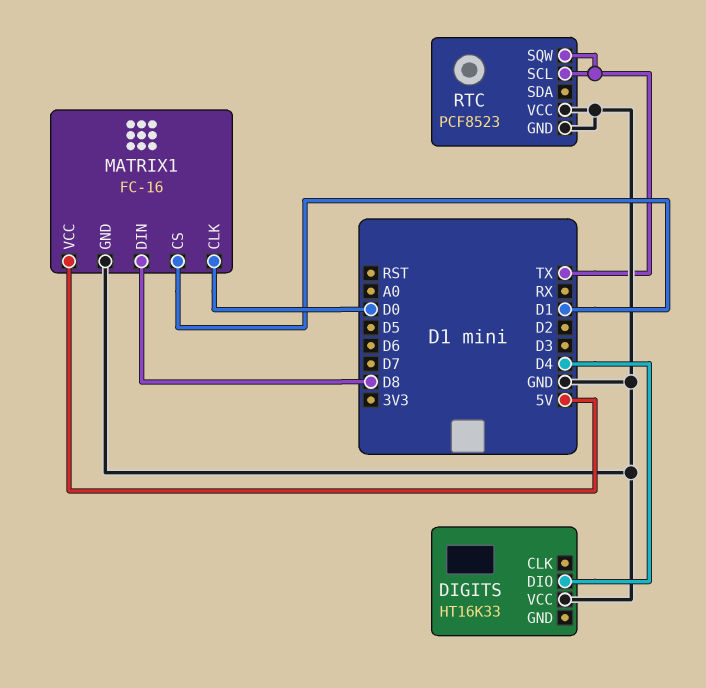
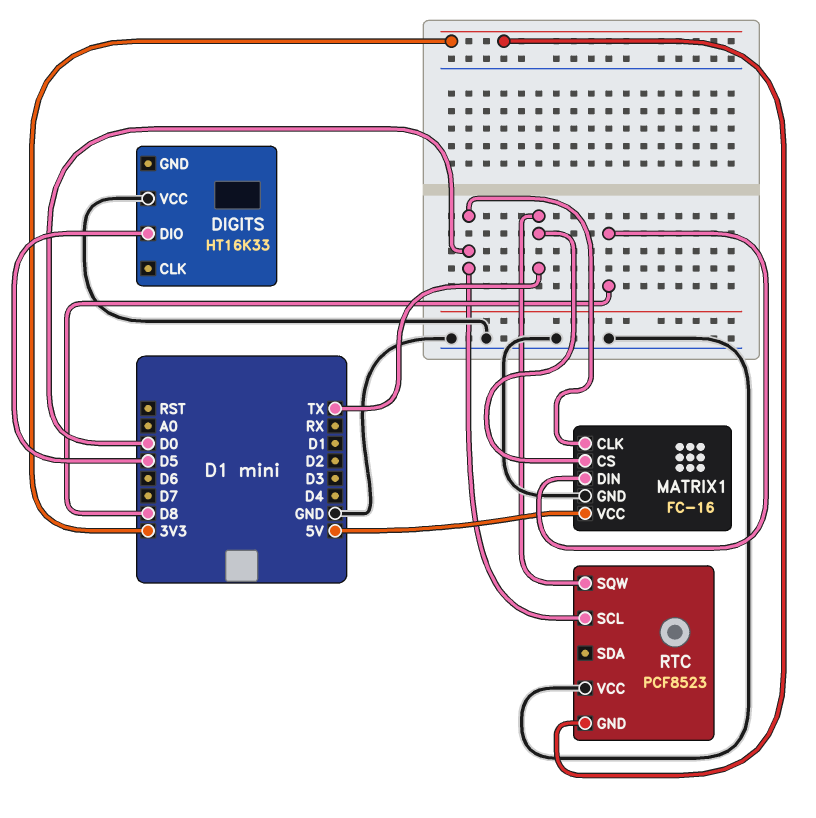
DIGITS pin DIO: D4 -> D5
MATRIX1 pin CS: D1 -> TX
RTC pin GND: GND -> 3V3
RTC pin SCL: TX -> D0

